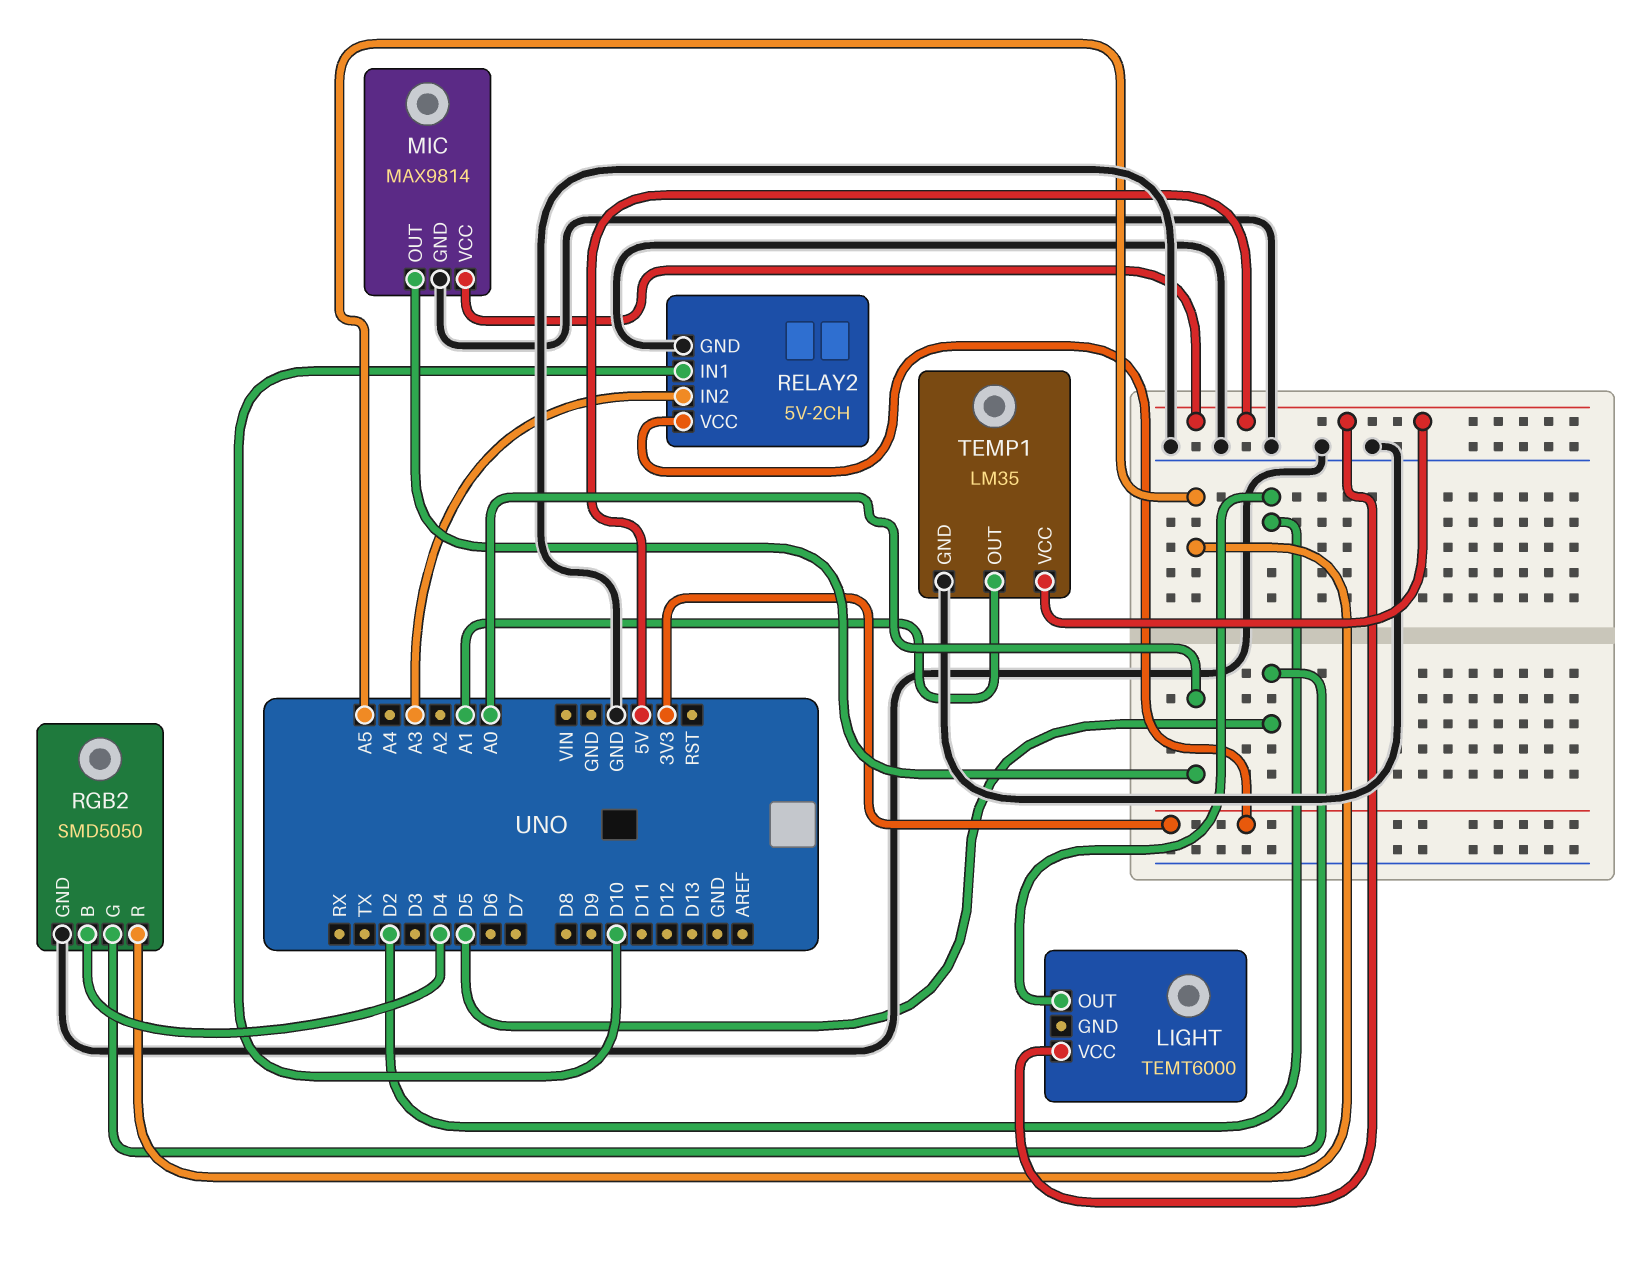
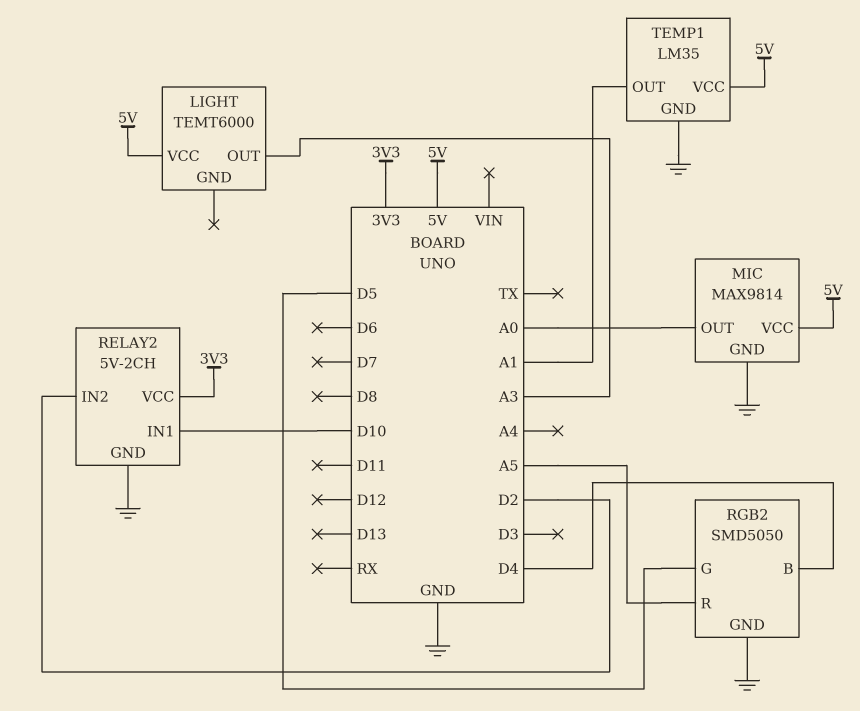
LIGHT pin OUT: D2 -> A3
RELAY2 pin IN2: A3 -> D2

